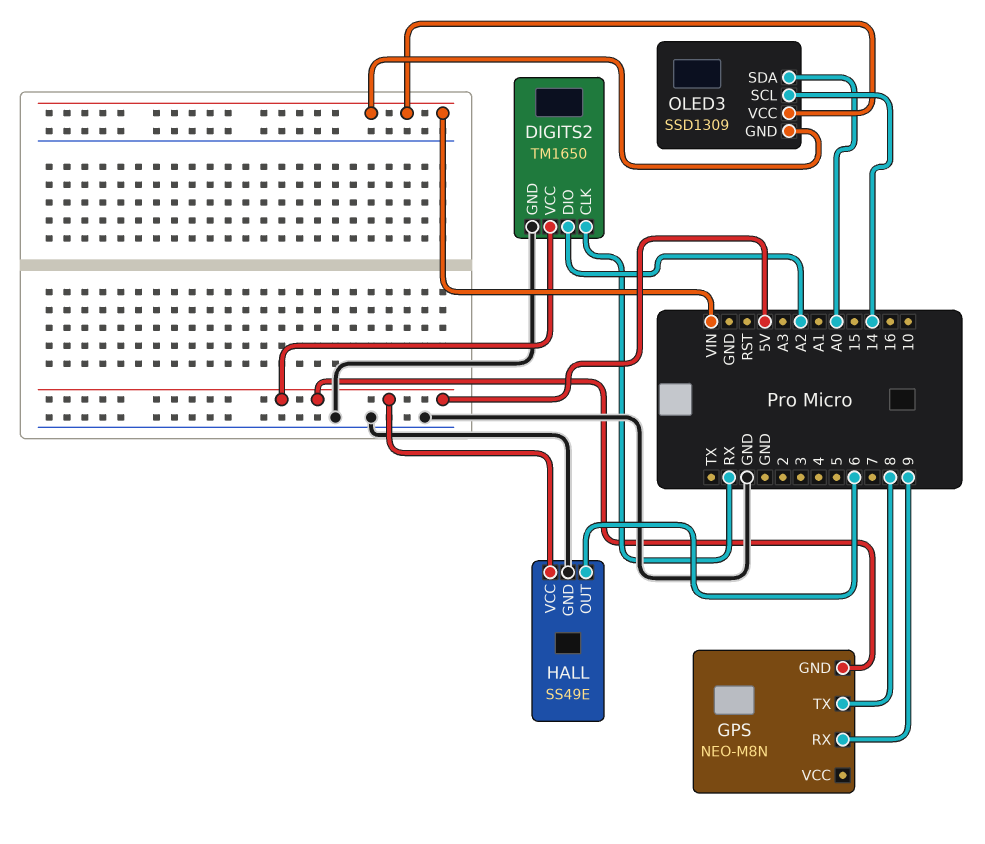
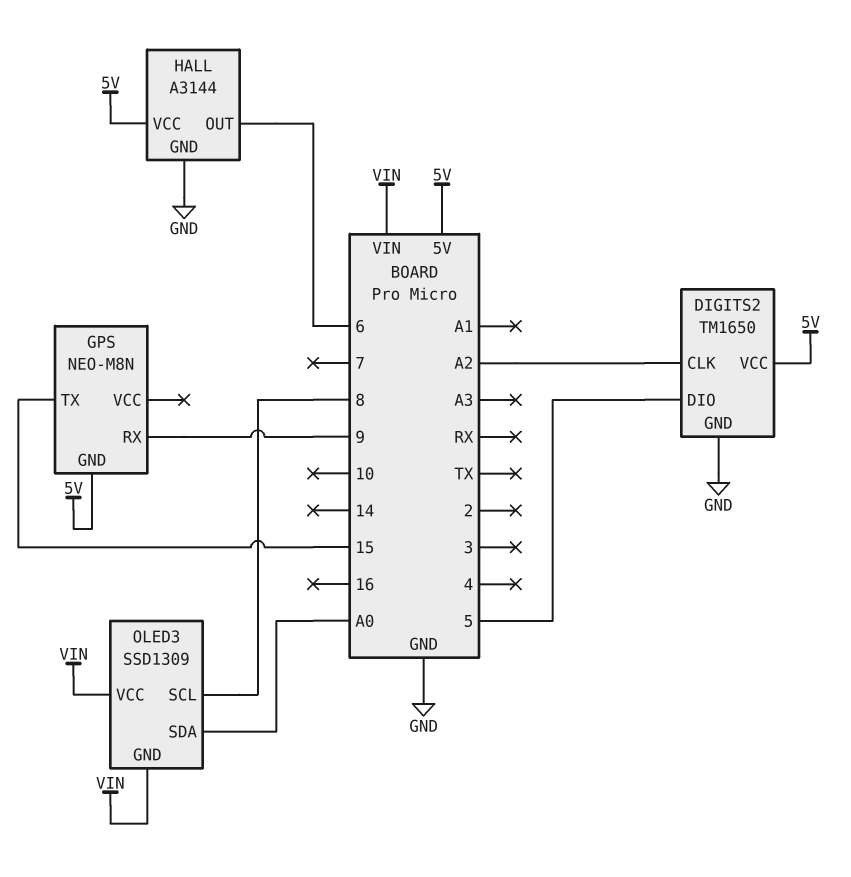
DIGITS2 pin CLK: RX -> A2
DIGITS2 pin DIO: A2 -> 5
GPS pin TX: 8 -> 15
HALL: SS49E -> A3144
OLED3 pin SCL: 14 -> 8

